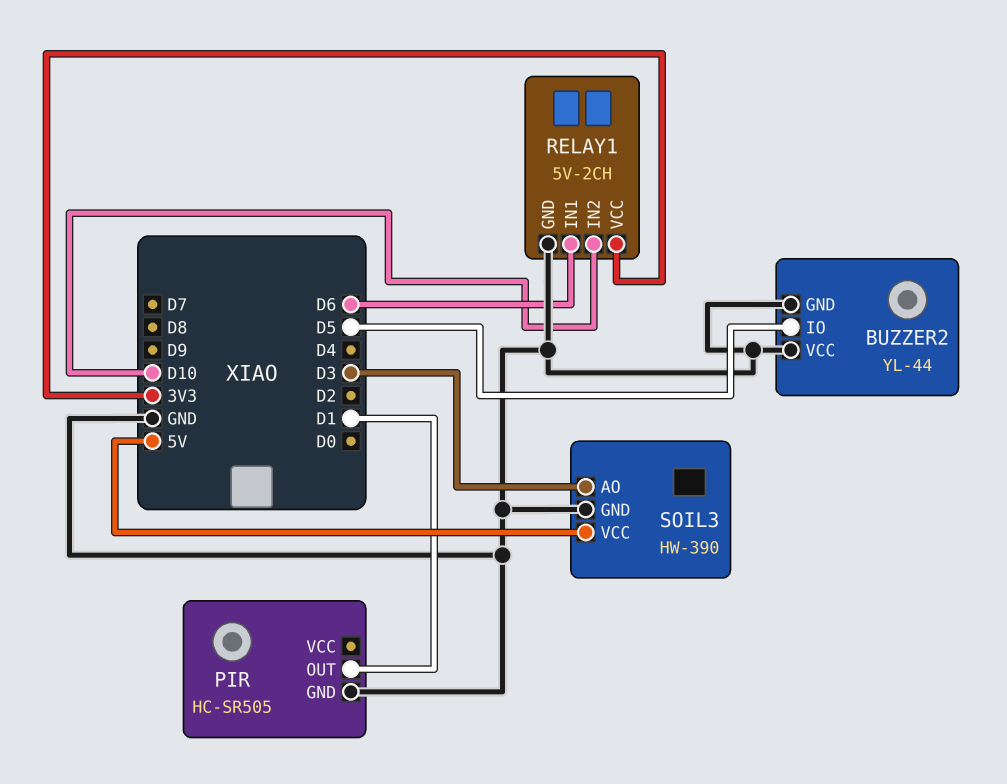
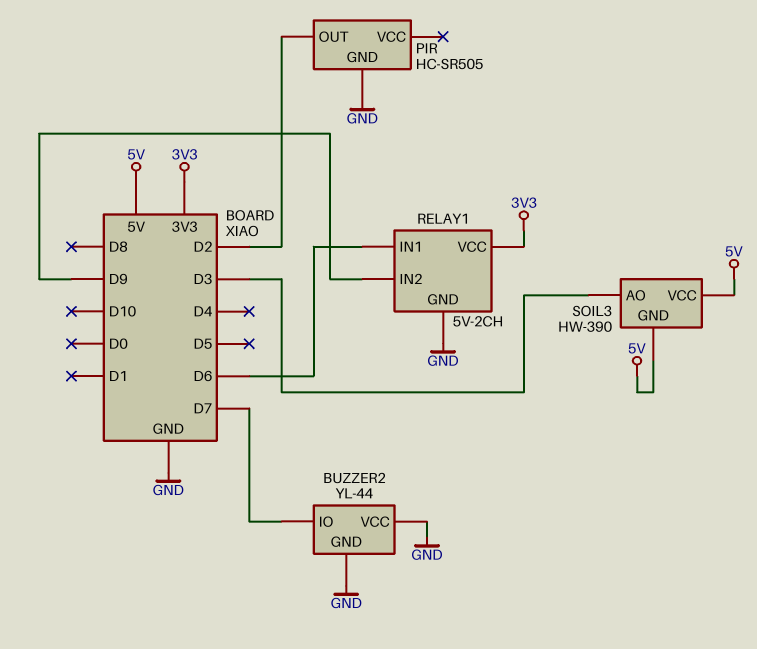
BUZZER2 pin IO: D5 -> D7
PIR pin OUT: D1 -> D2
RELAY1 pin IN2: D10 -> D9
SOIL3 pin GND: GND -> 5V

